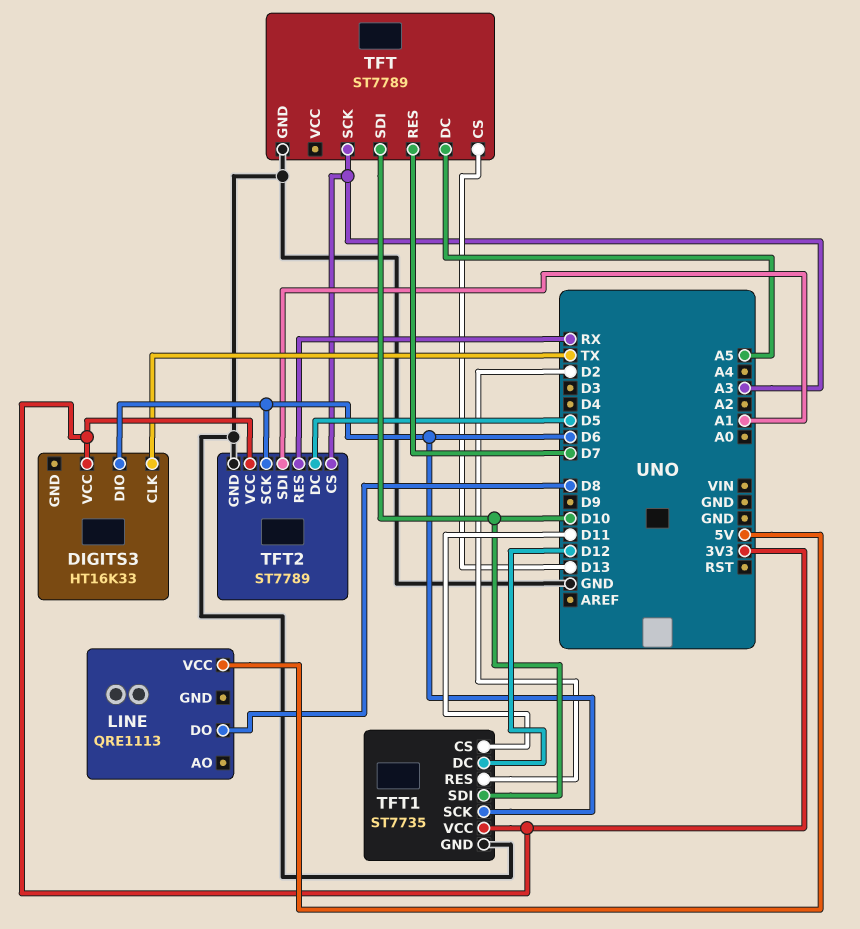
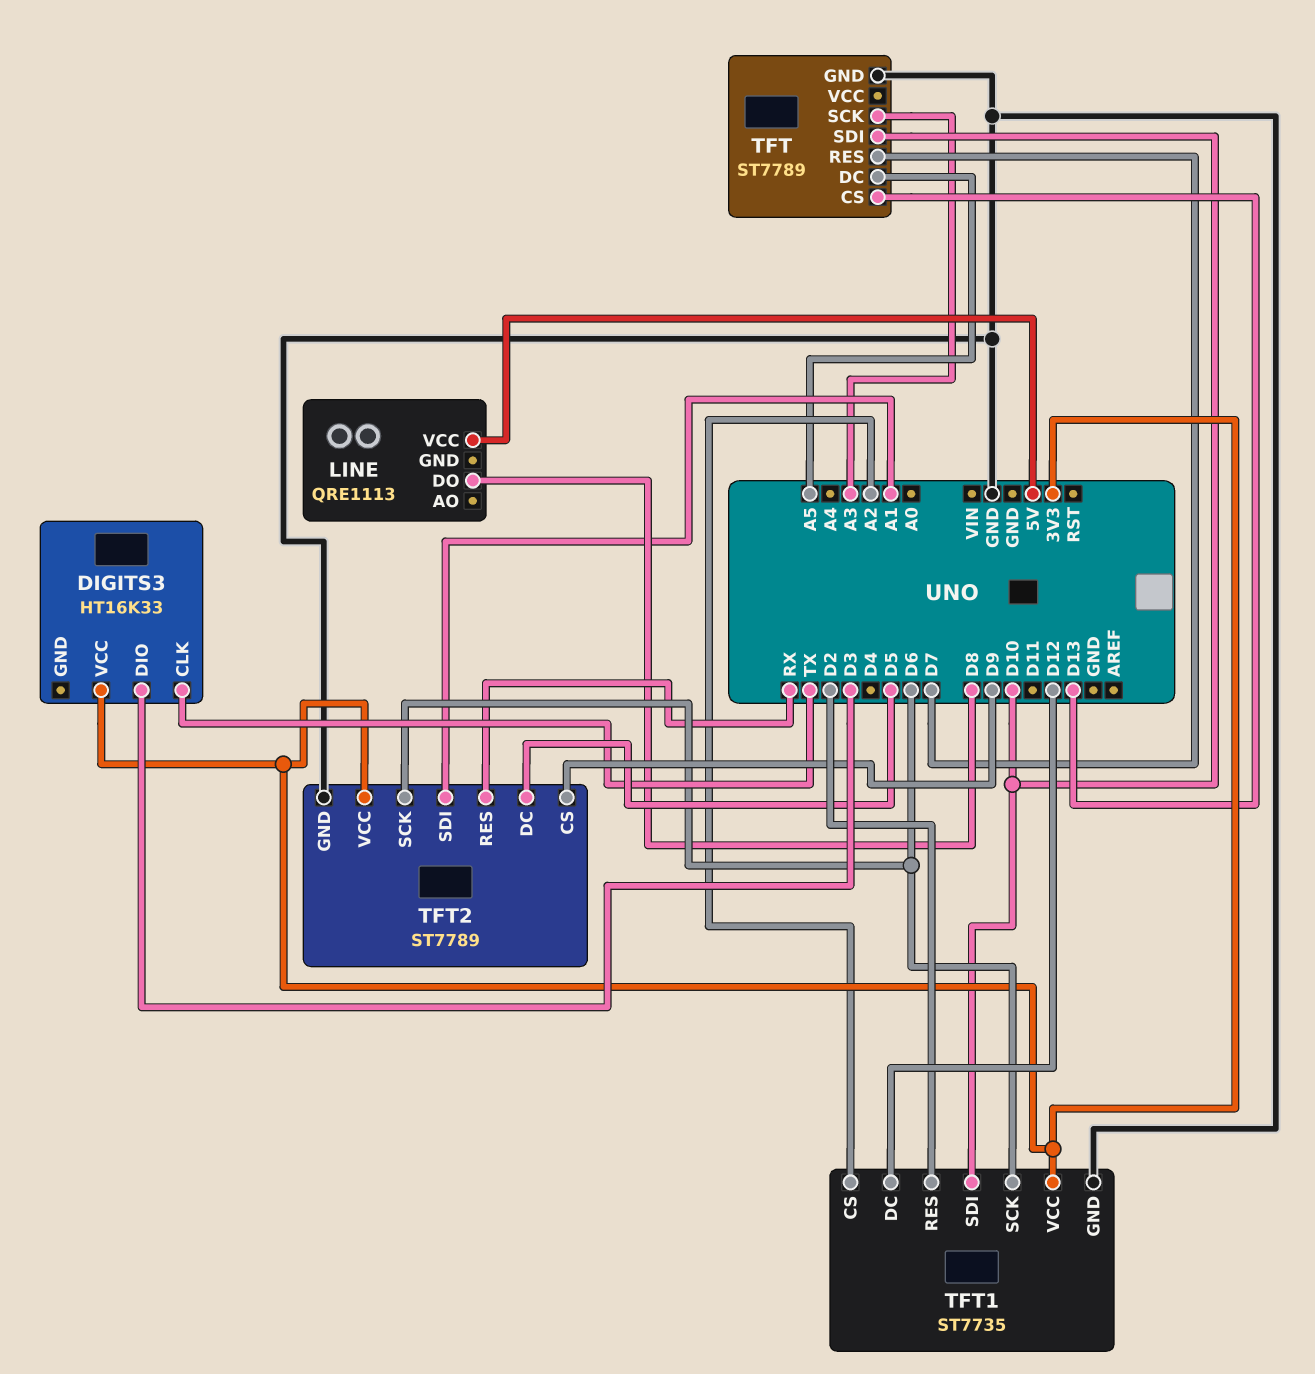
DIGITS3 pin DIO: D6 -> D3
TFT1 pin CS: D11 -> A2
TFT2 pin CS: A3 -> D9

